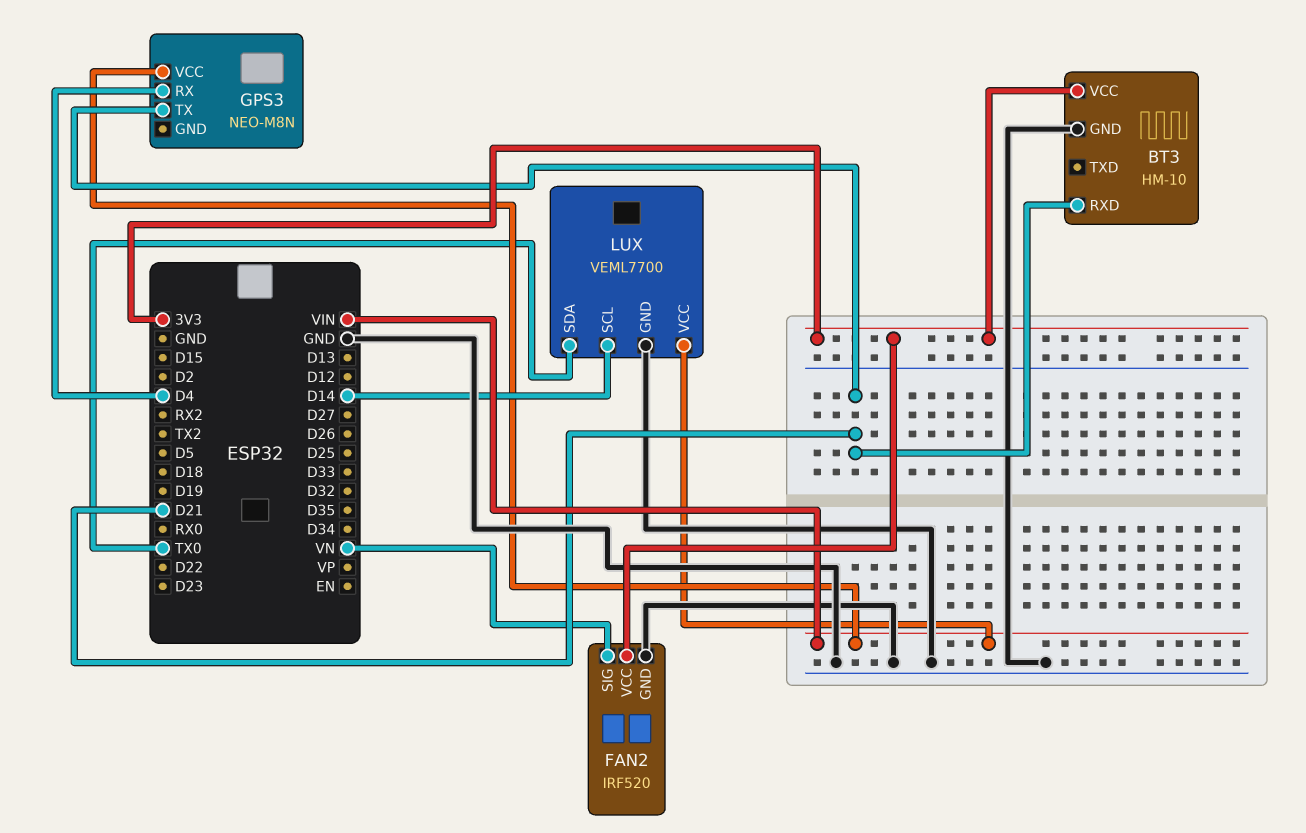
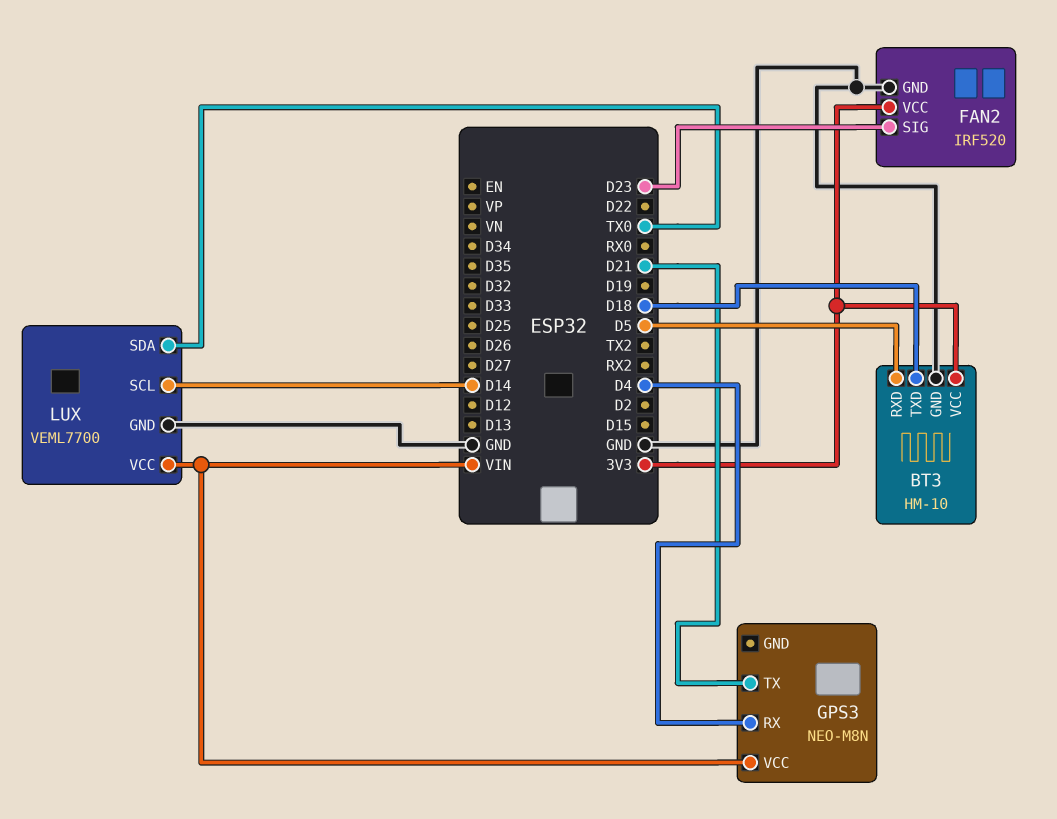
BT3 pin RXD: D21 -> D5
BT3 pin TXD: none -> D18
FAN2 pin SIG: VN -> D23

